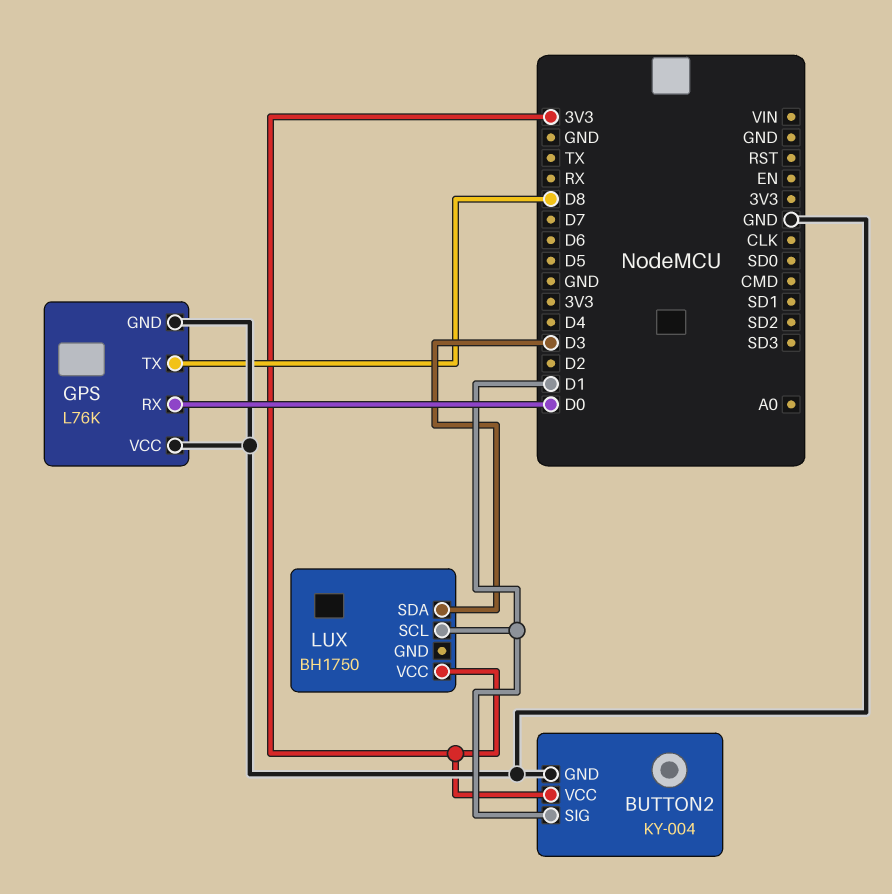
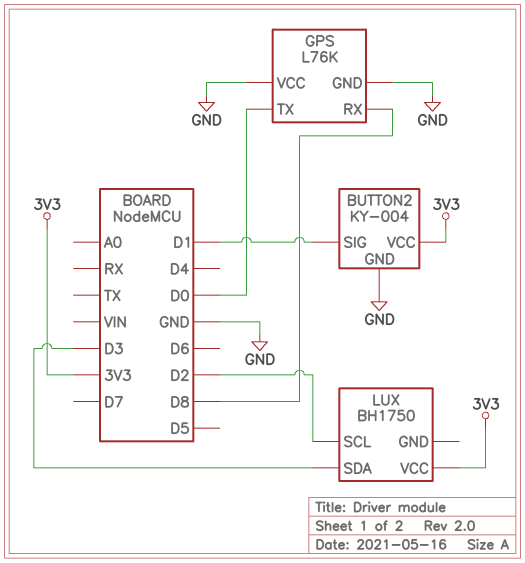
GPS pin RX: D0 -> D8
GPS pin TX: D8 -> D0
LUX pin SCL: D1 -> D2

